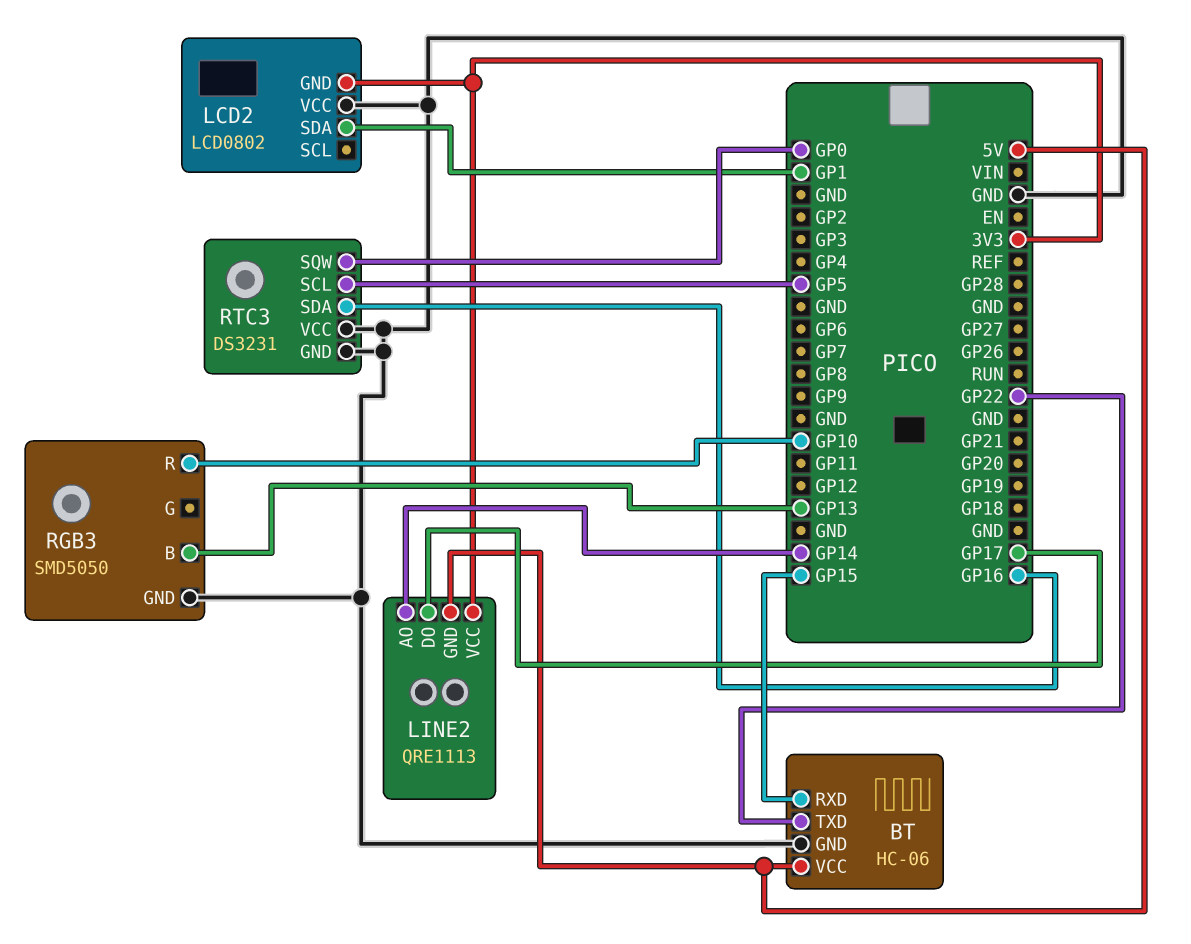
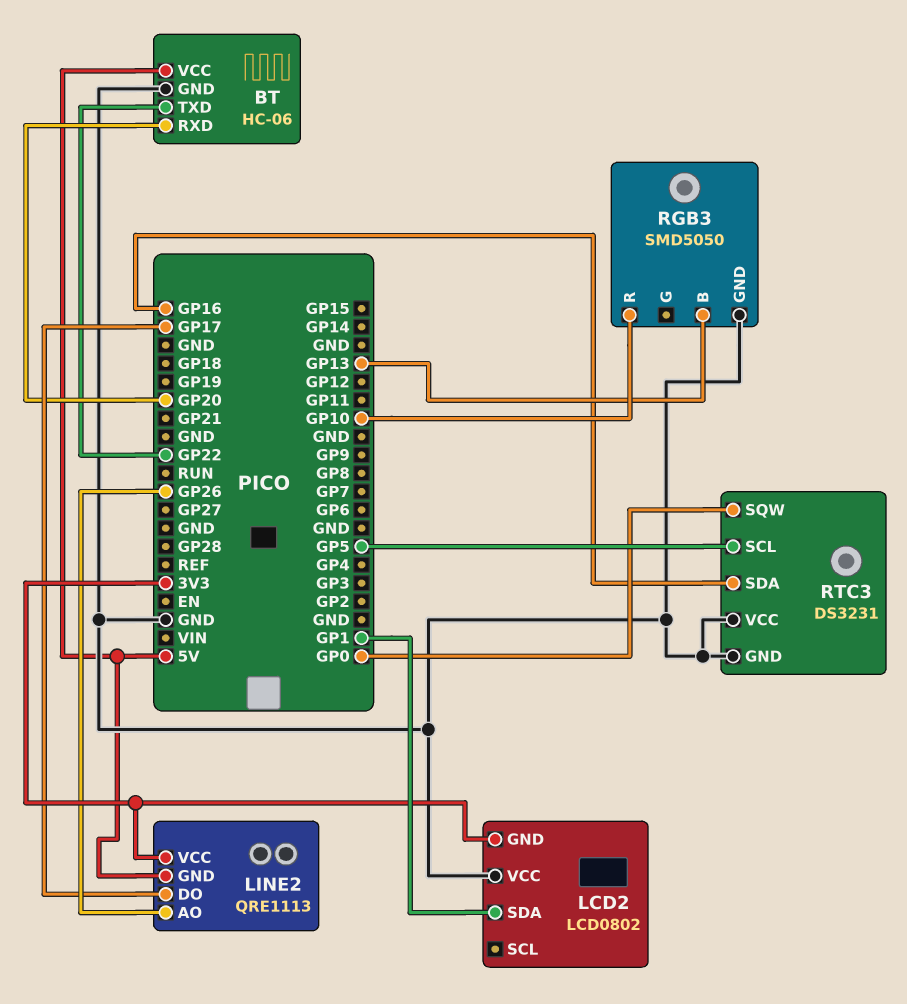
BT pin RXD: GP15 -> GP20
LINE2 pin AO: GP14 -> GP26

